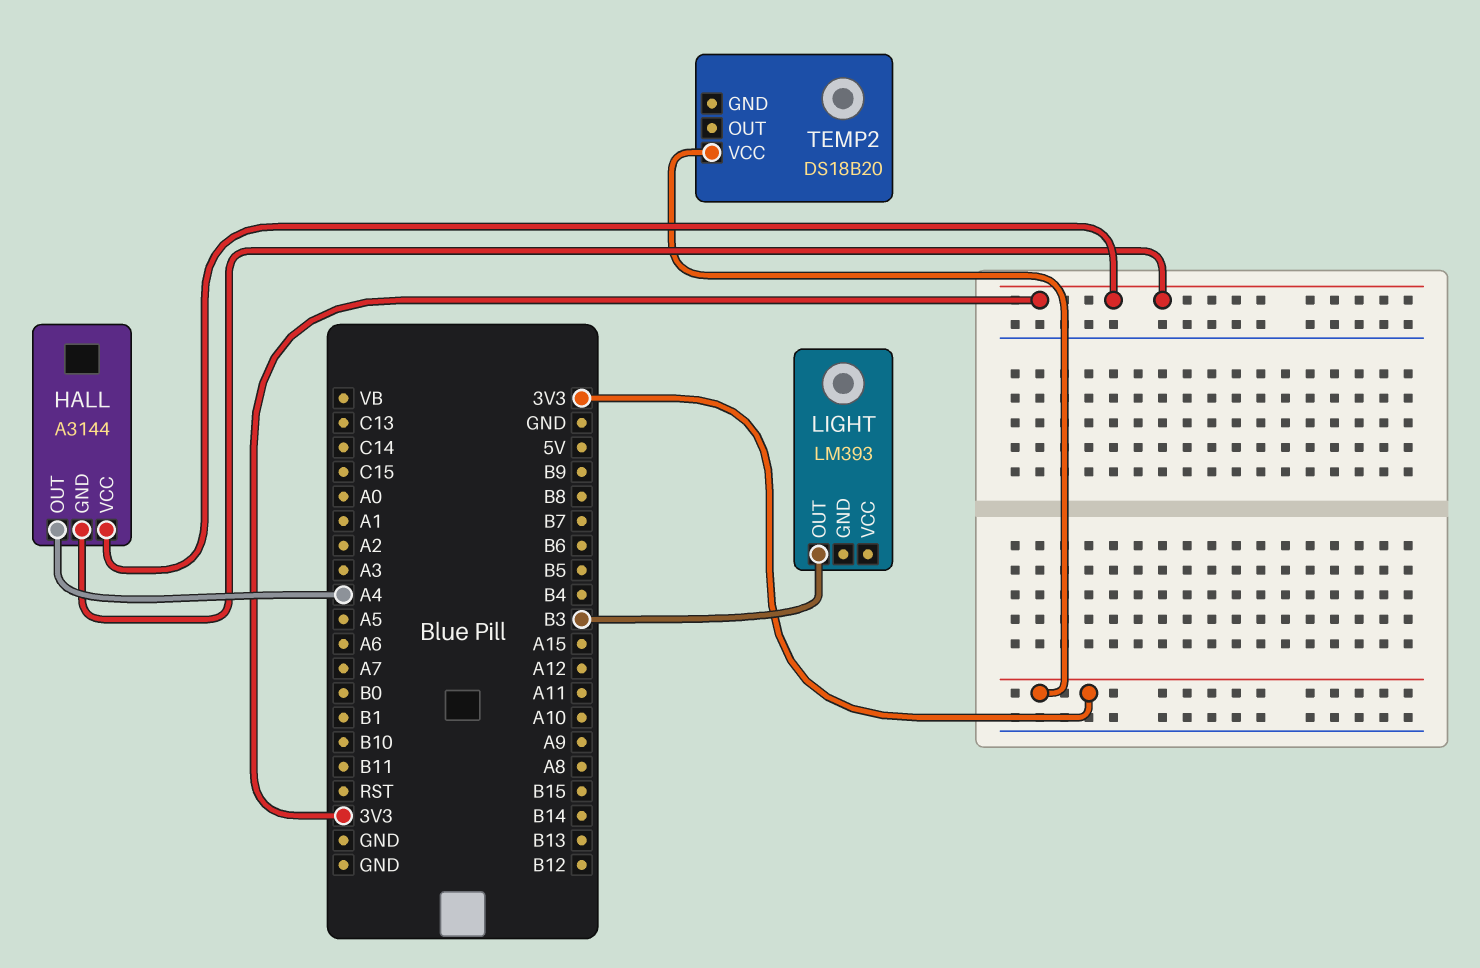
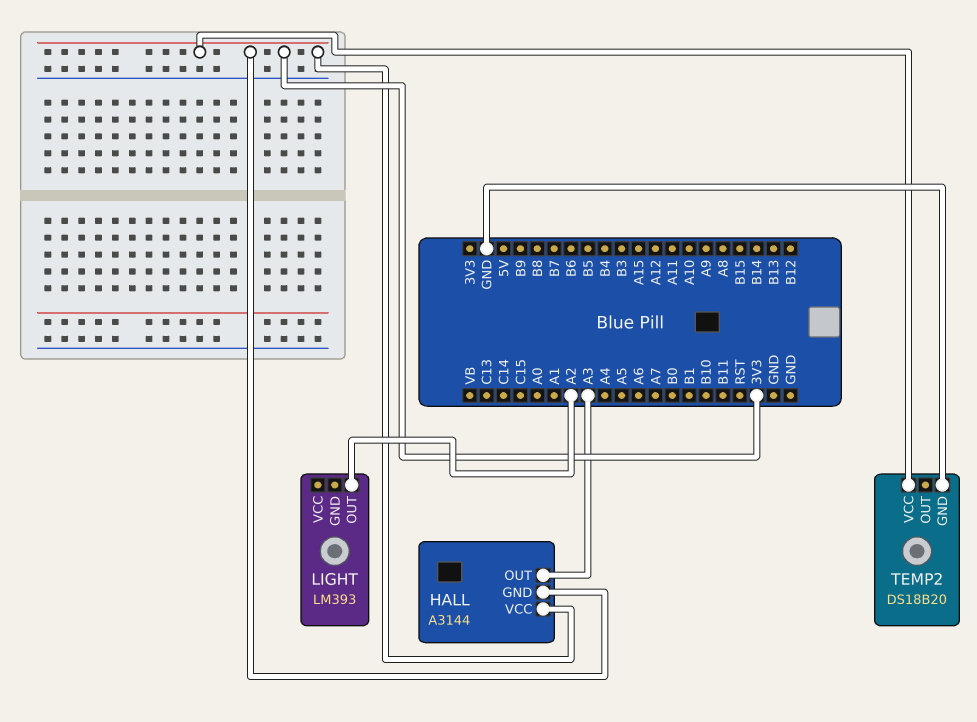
HALL pin OUT: A4 -> A3
LIGHT pin OUT: B3 -> A2
TEMP2 pin GND: none -> GND

